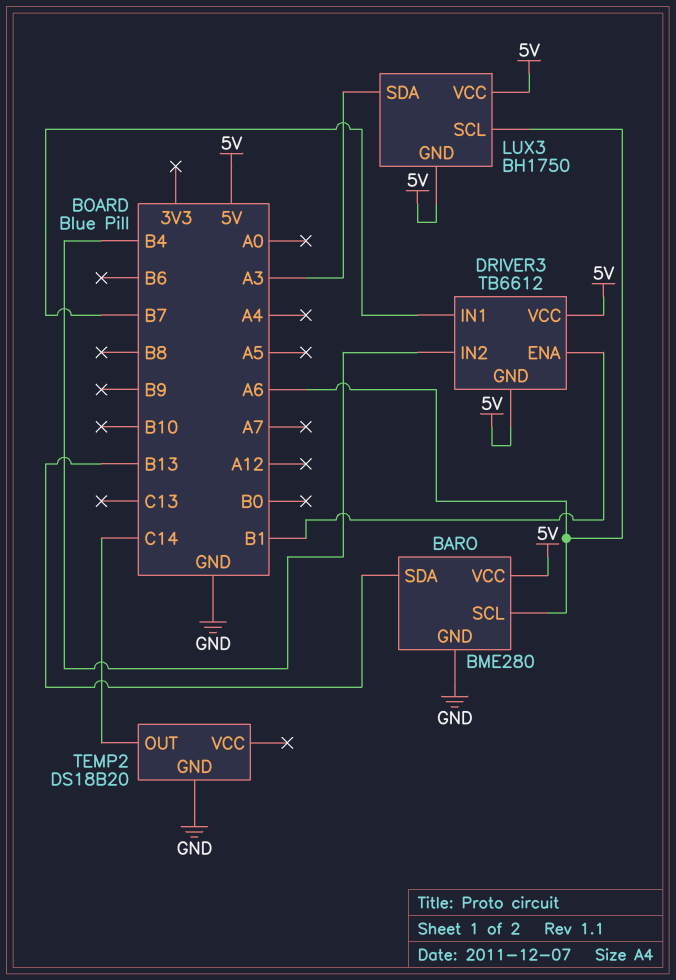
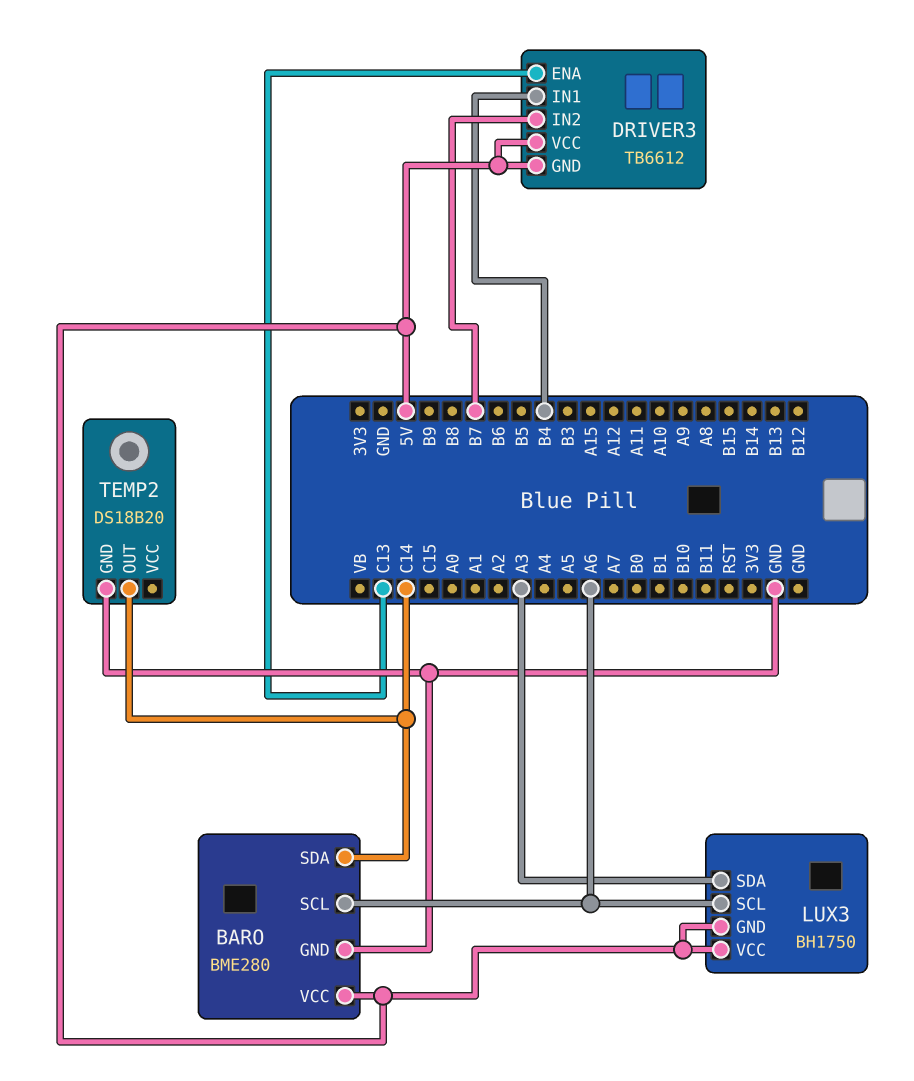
BARO pin SDA: B13 -> C14
DRIVER3 pin ENA: B1 -> C13
DRIVER3 pin IN1: B7 -> B4
DRIVER3 pin IN2: B4 -> B7

